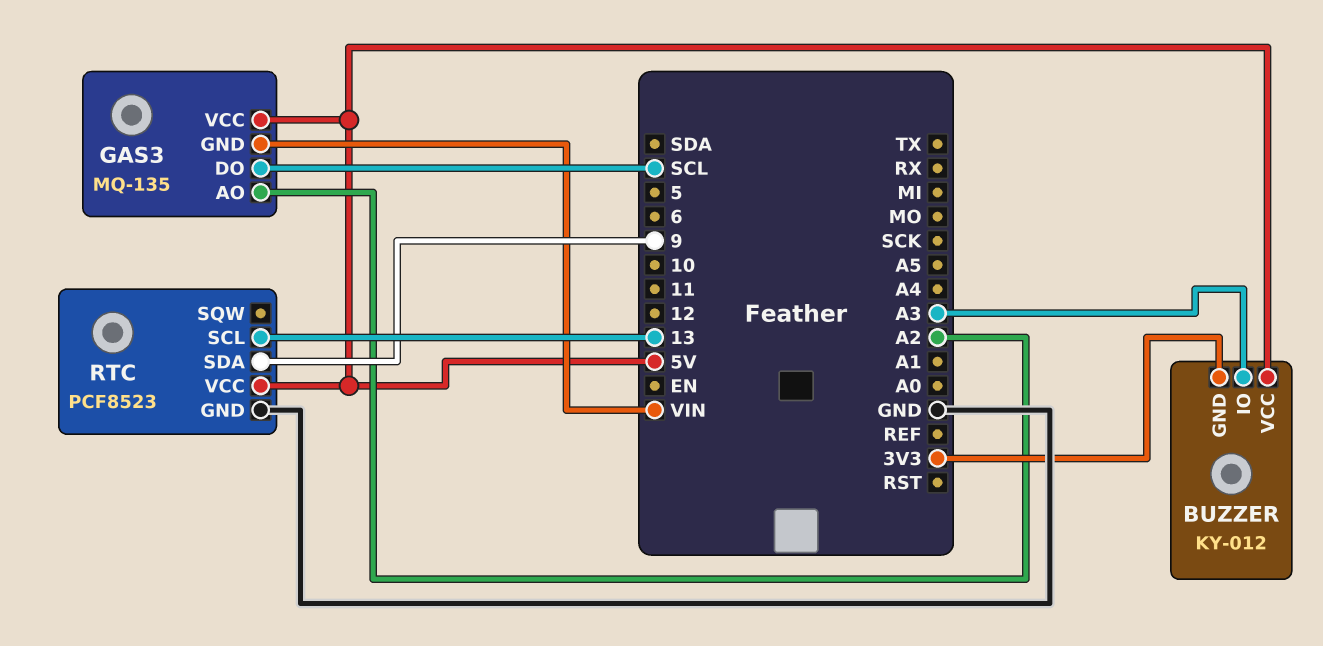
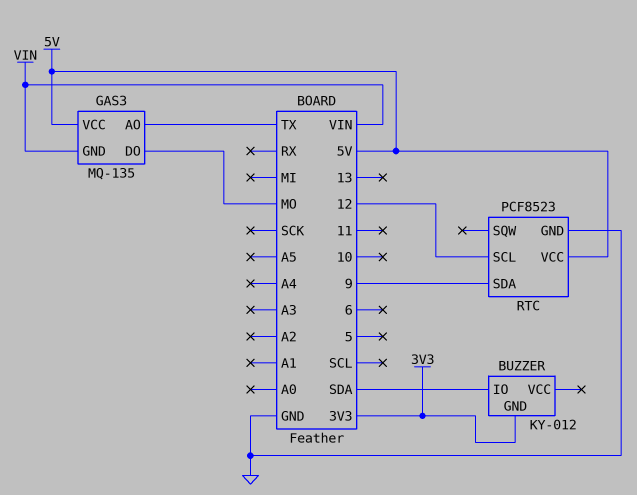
BUZZER pin IO: A3 -> SDA
BUZZER pin VCC: 5V -> none
GAS3 pin AO: A2 -> TX
GAS3 pin DO: SCL -> MO
RTC pin SCL: 13 -> 12

